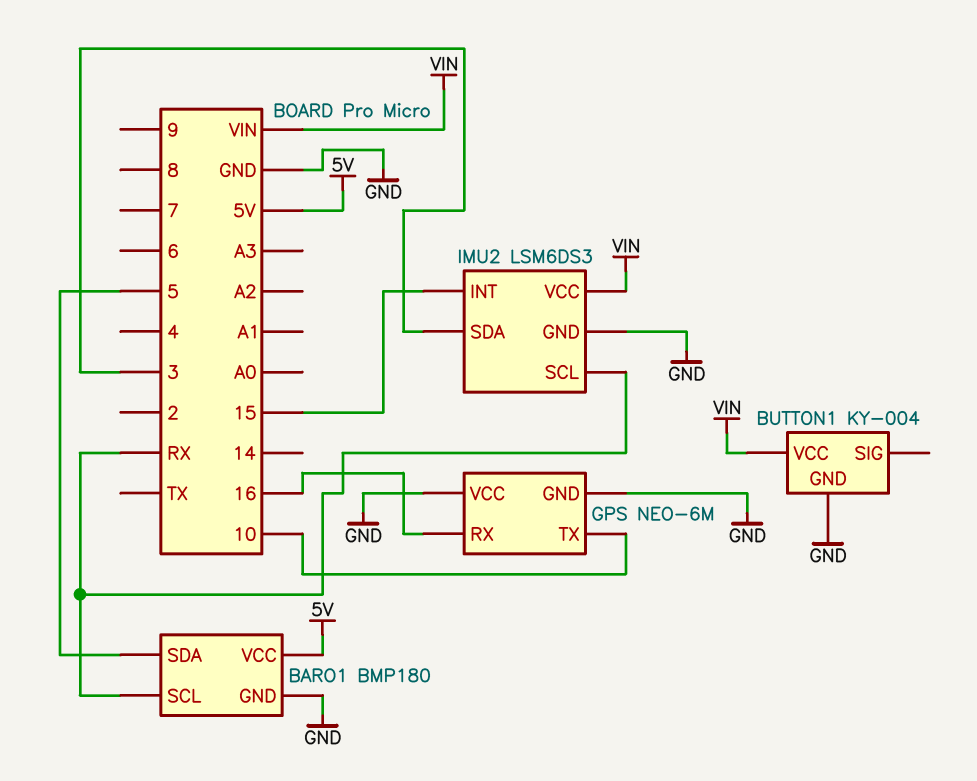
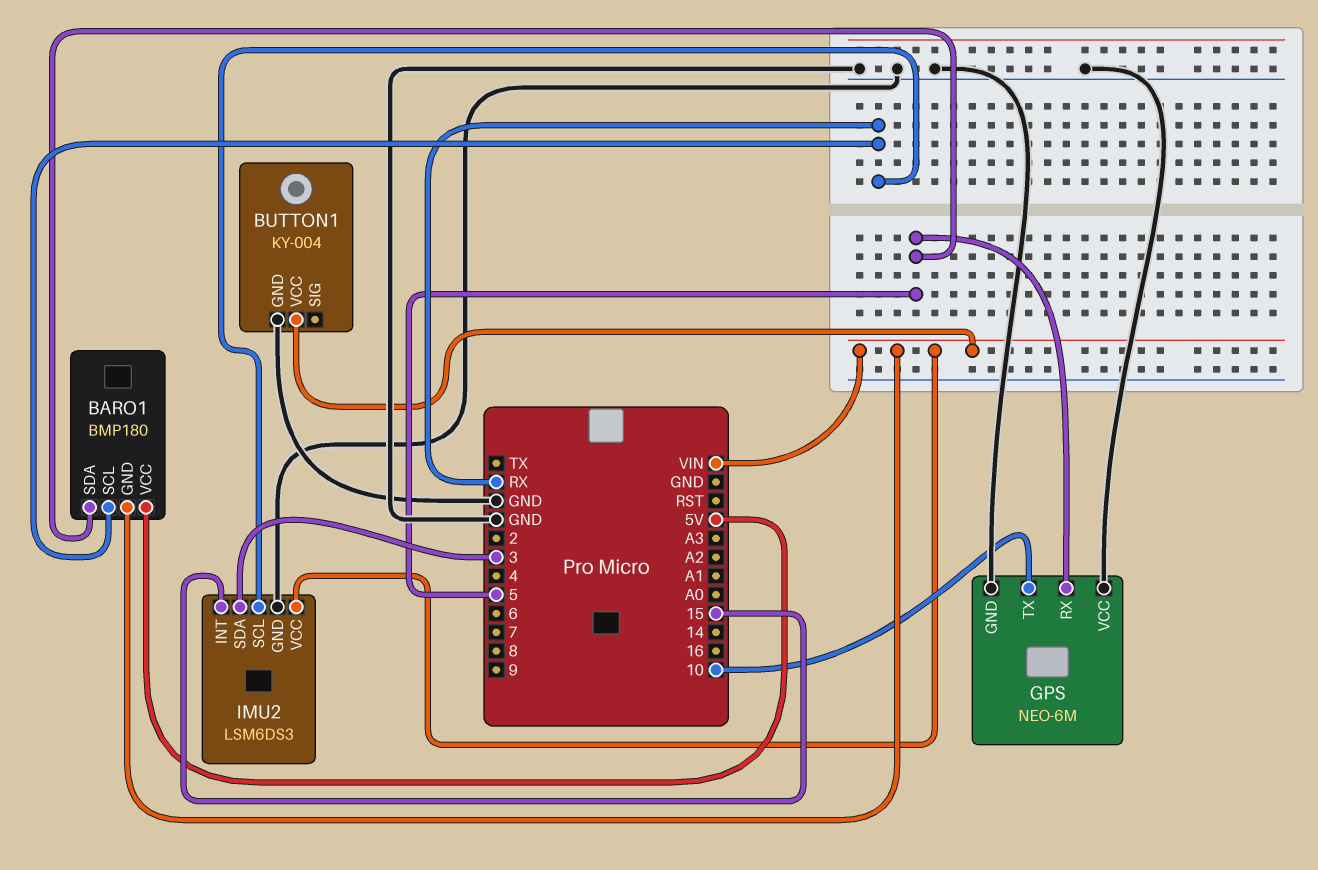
BARO1 pin GND: GND -> VIN
GPS pin RX: 16 -> 5

